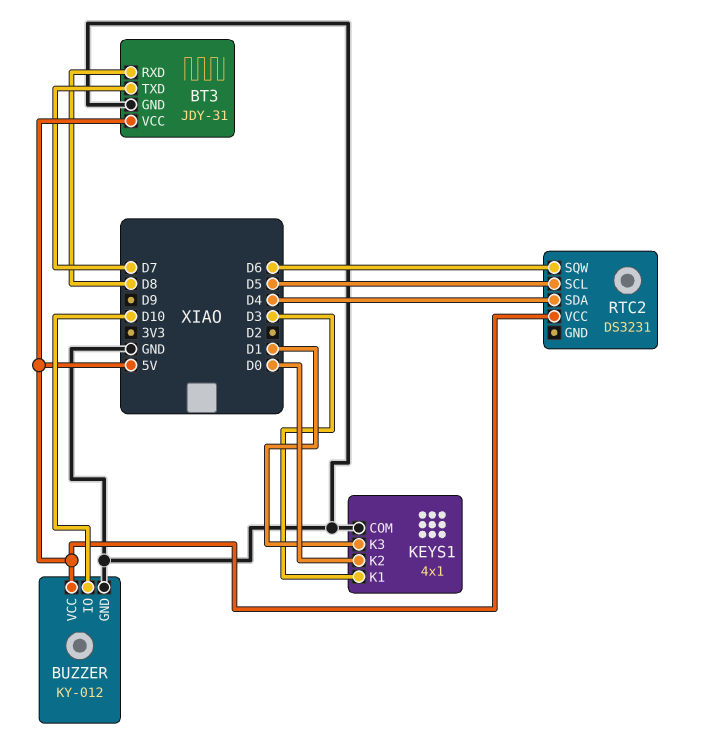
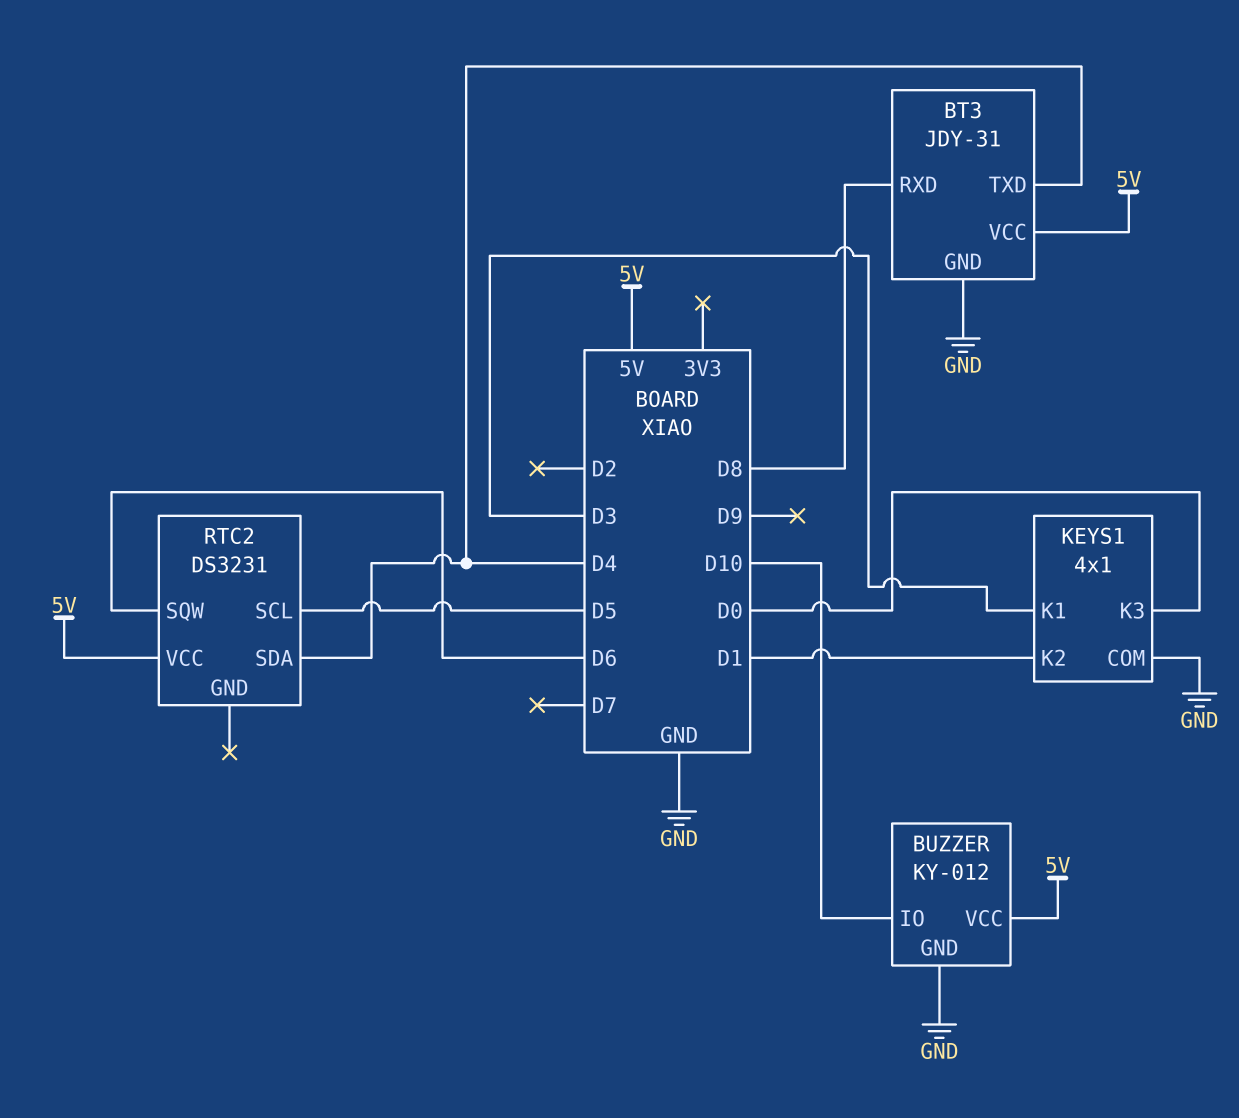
BT3 pin TXD: D7 -> D4
KEYS1 pin K2: D0 -> D1
KEYS1 pin K3: D1 -> D0

